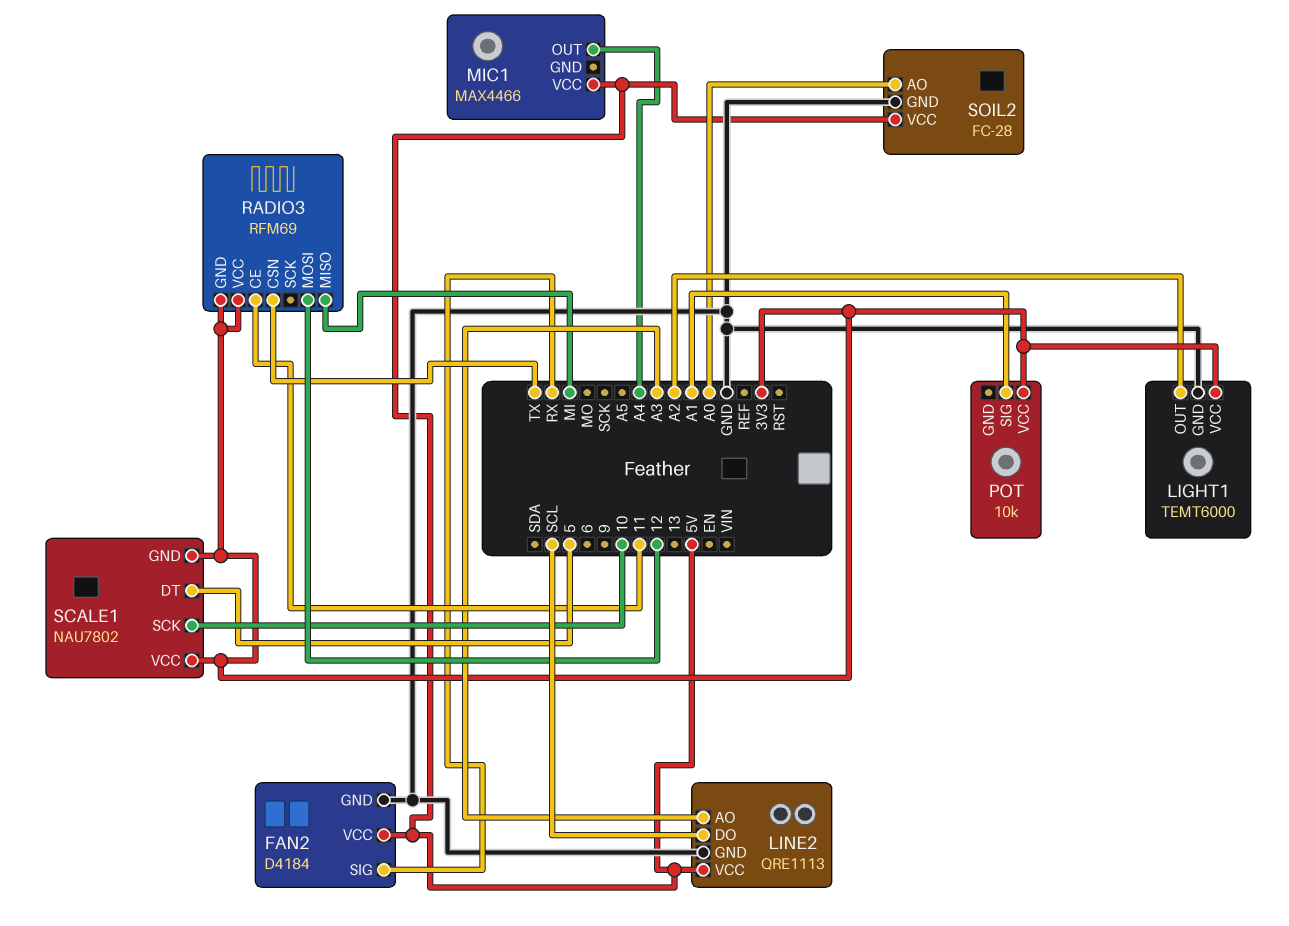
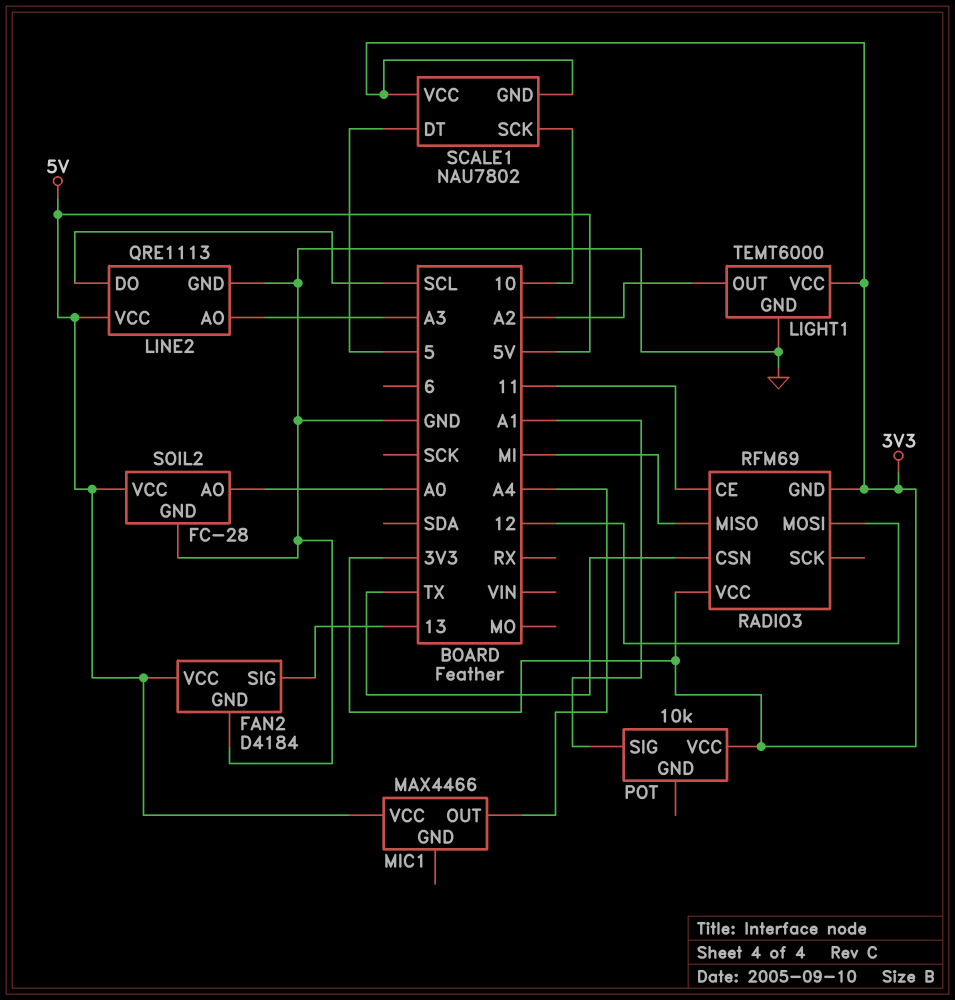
FAN2 pin SIG: RX -> 13

